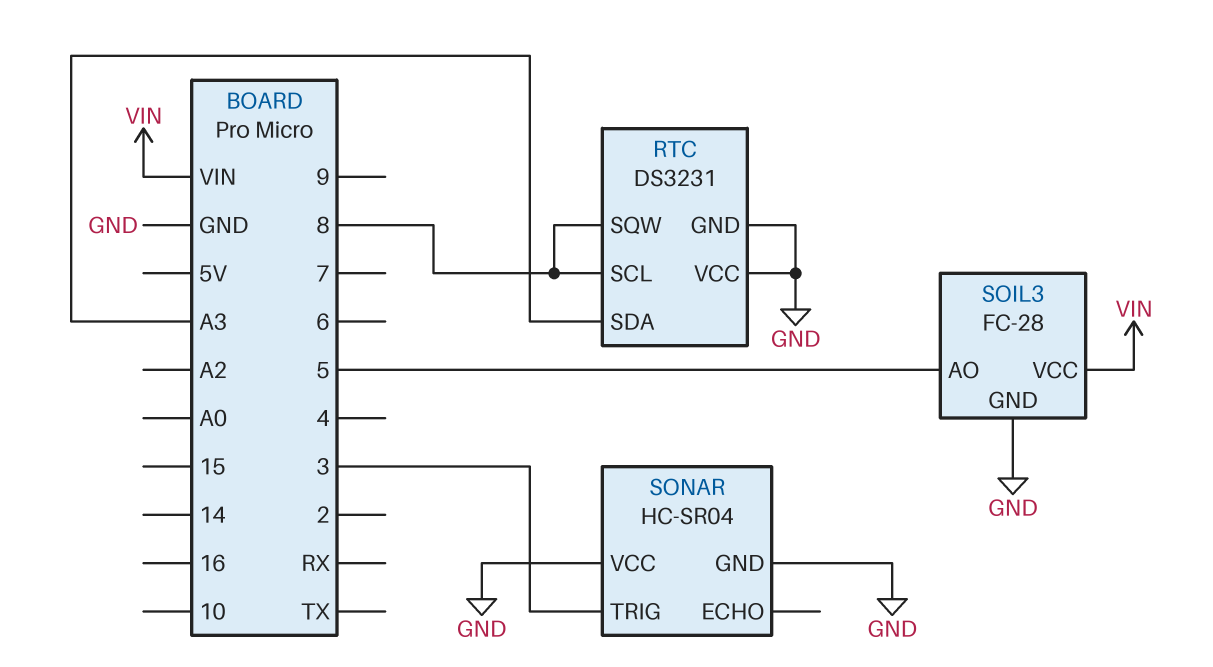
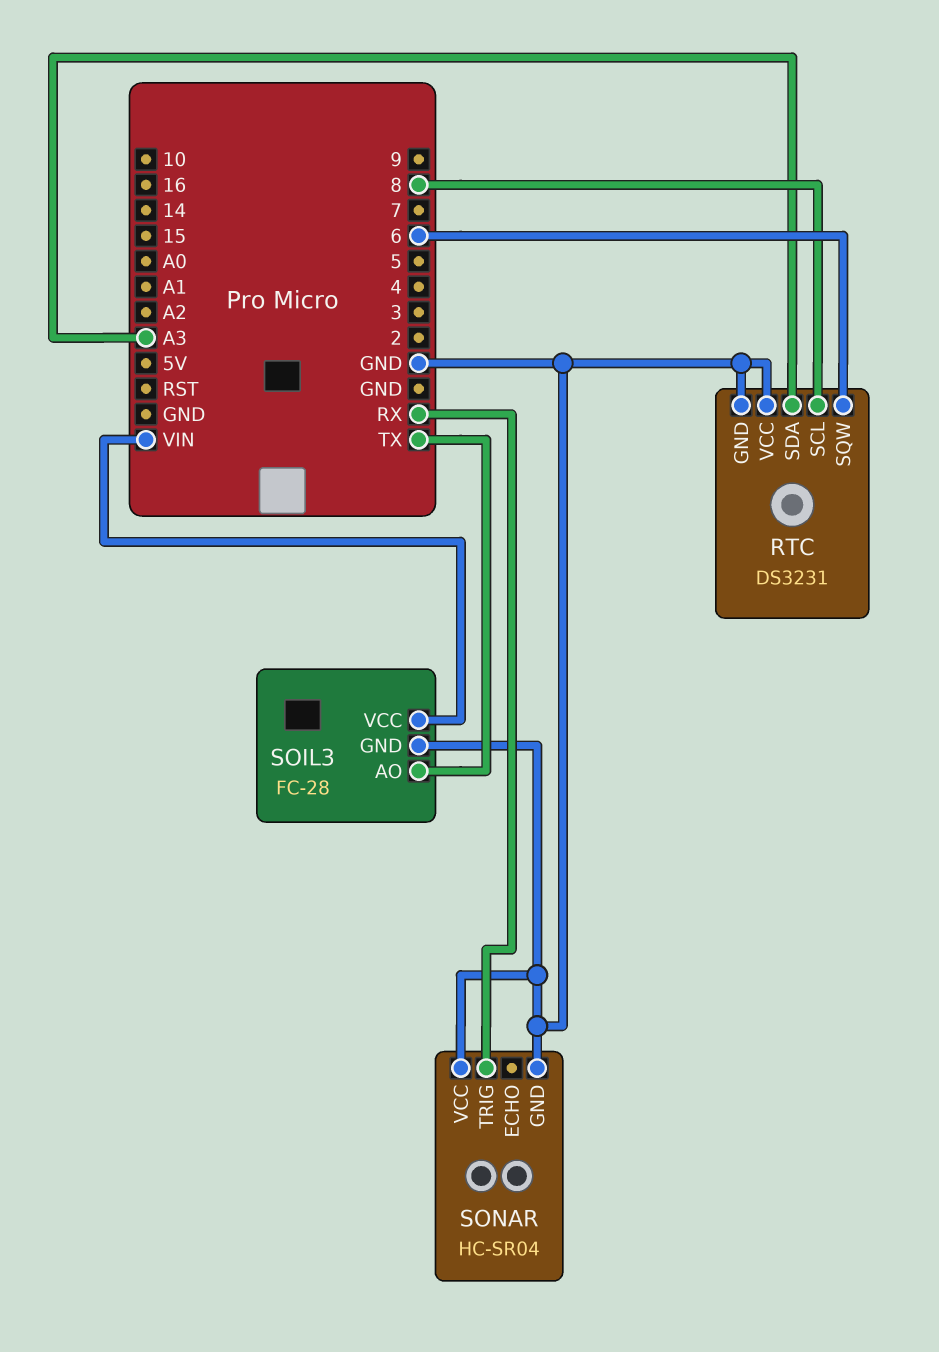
RTC pin SQW: 8 -> 6
SOIL3 pin AO: 5 -> TX
SONAR pin TRIG: 3 -> RX

